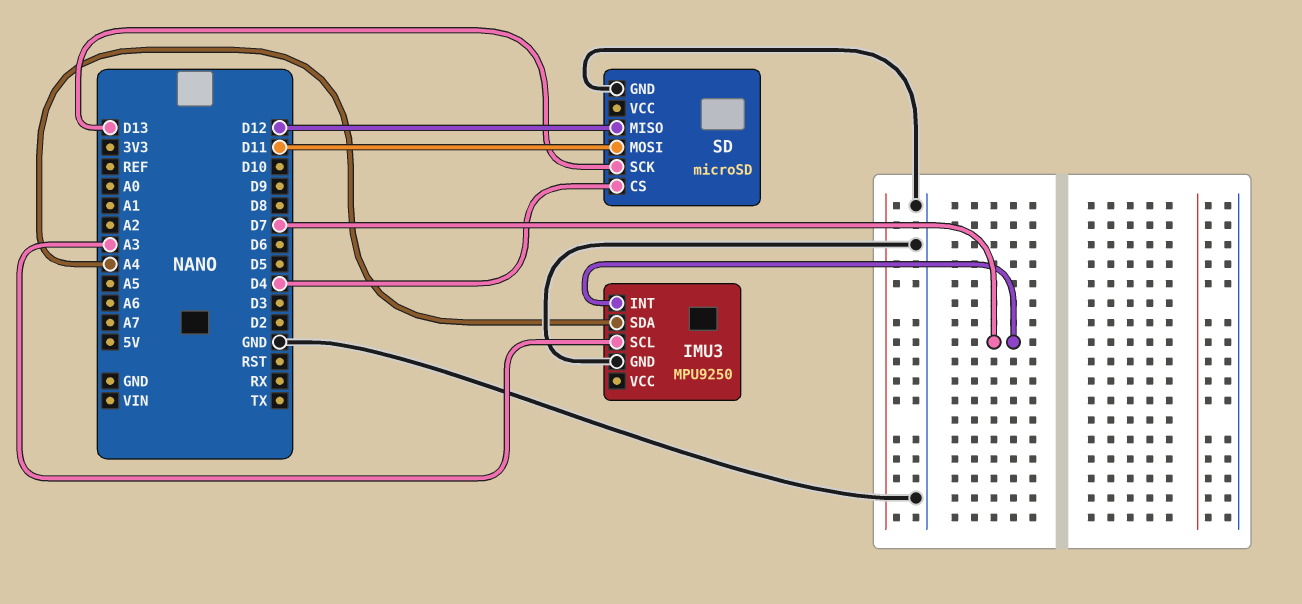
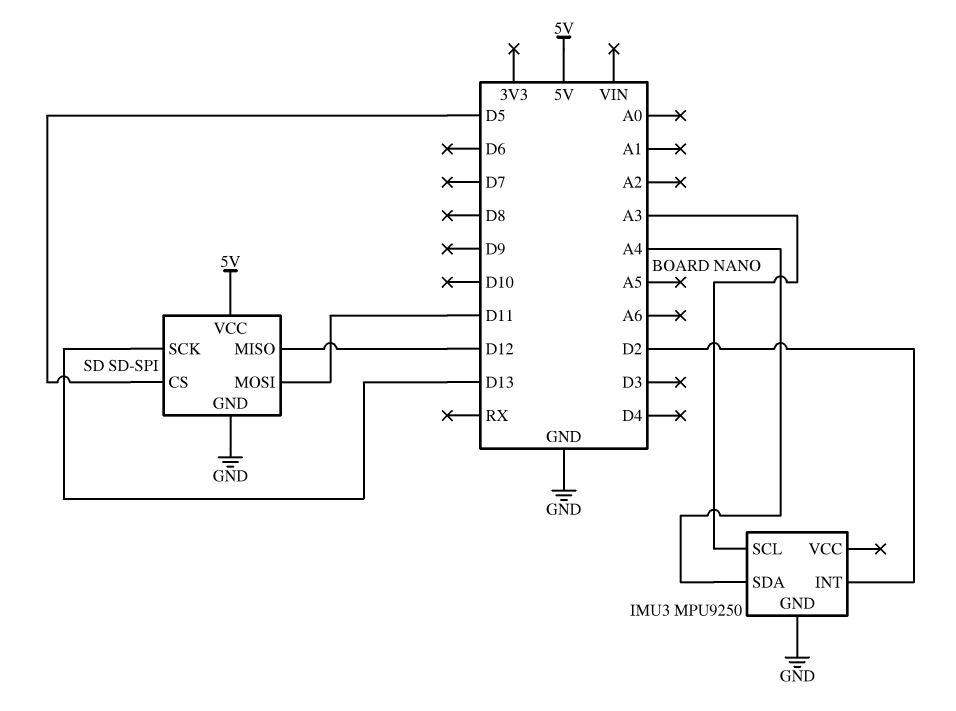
IMU3 pin INT: D7 -> D2
SD: microSD -> SD-SPI
SD pin CS: D4 -> D5
SD pin VCC: none -> 5V

